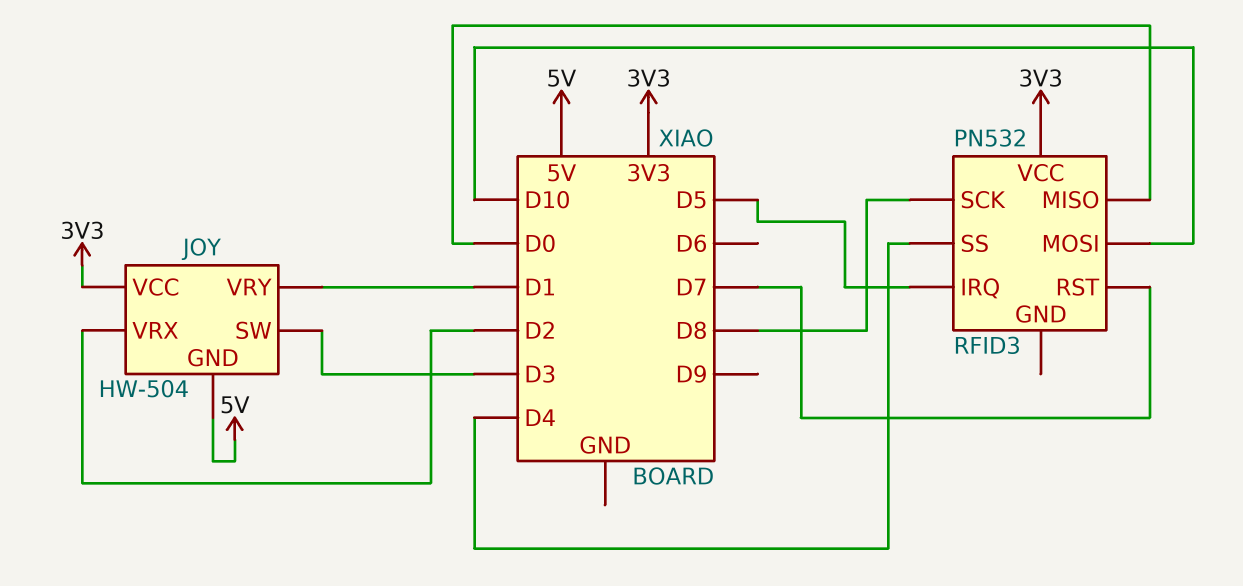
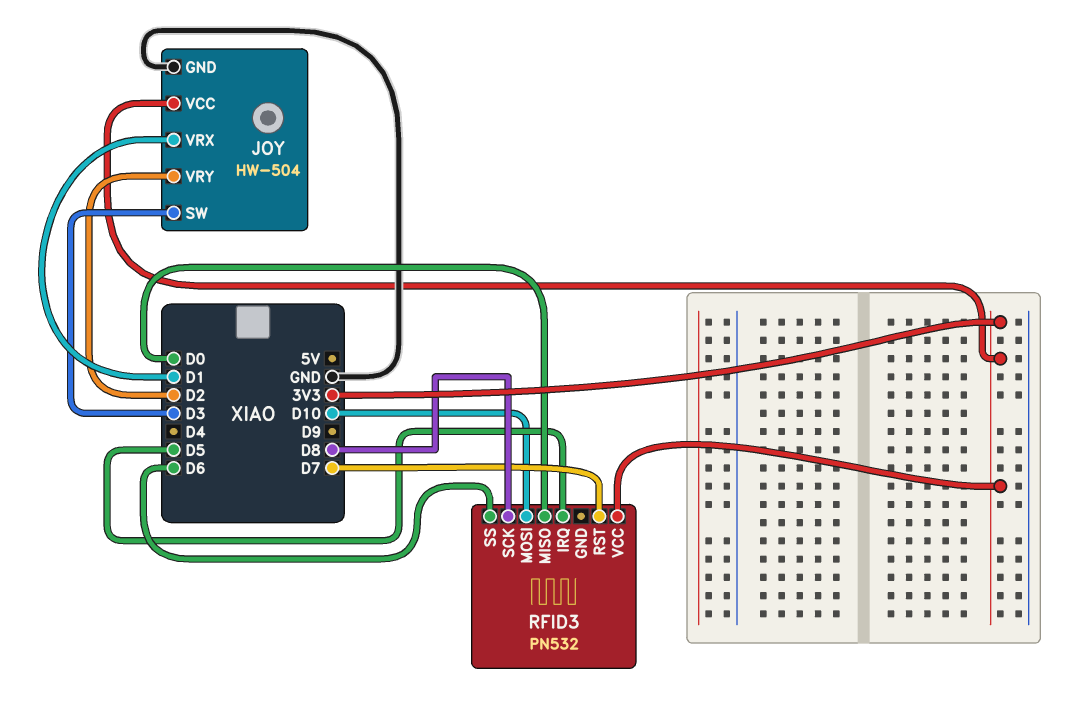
JOY pin GND: 5V -> GND
JOY pin VRX: D2 -> D1
JOY pin VRY: D1 -> D2
RFID3 pin SS: D4 -> D6

